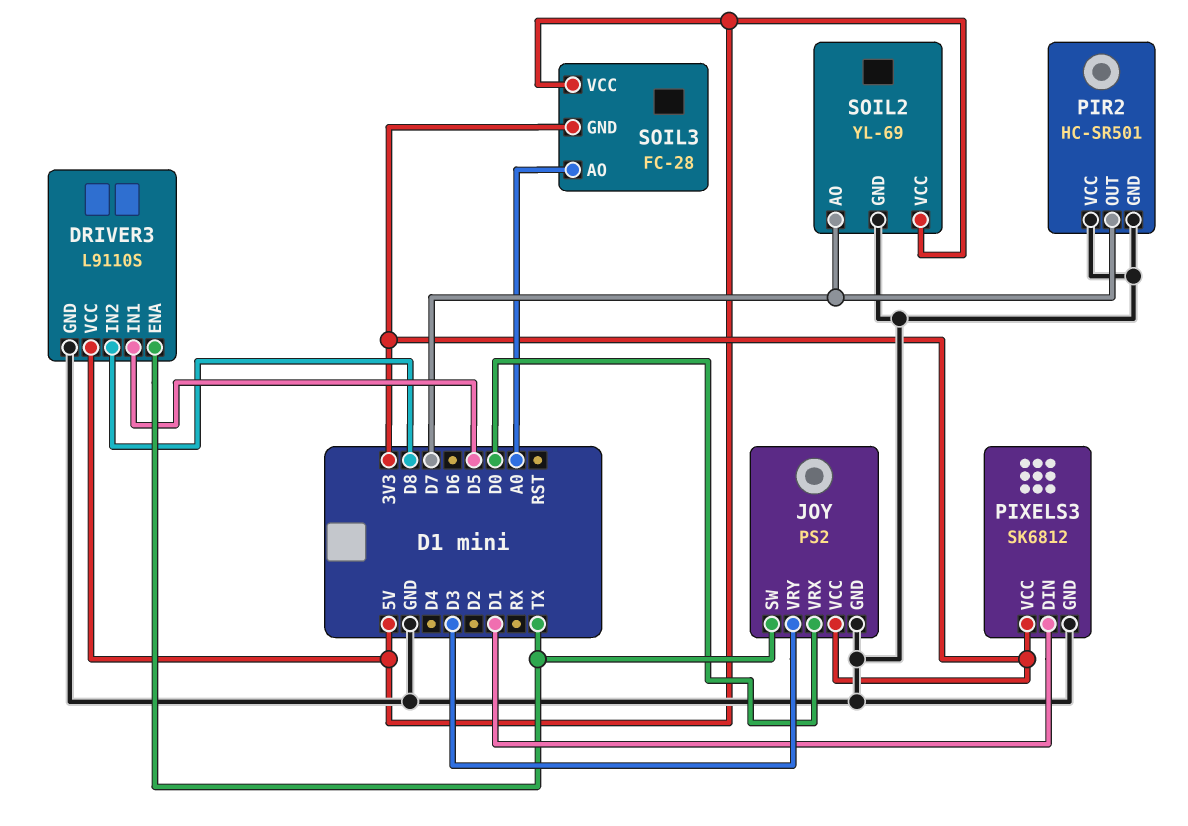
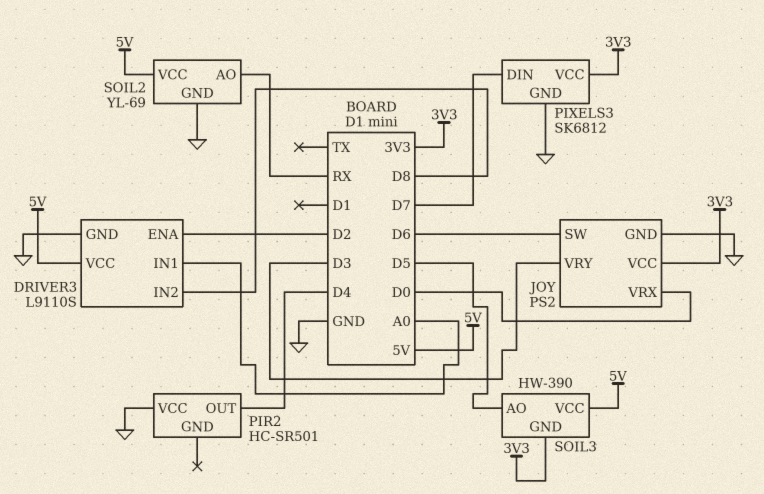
DRIVER3 pin ENA: TX -> D2
DRIVER3 pin IN1: D5 -> A0
JOY pin SW: TX -> D6
PIR2 pin GND: GND -> none
PIR2 pin OUT: D7 -> D4
PIXELS3 pin DIN: D1 -> D7
SOIL2 pin AO: D7 -> RX
SOIL3: FC-28 -> HW-390
SOIL3 pin AO: A0 -> D5

